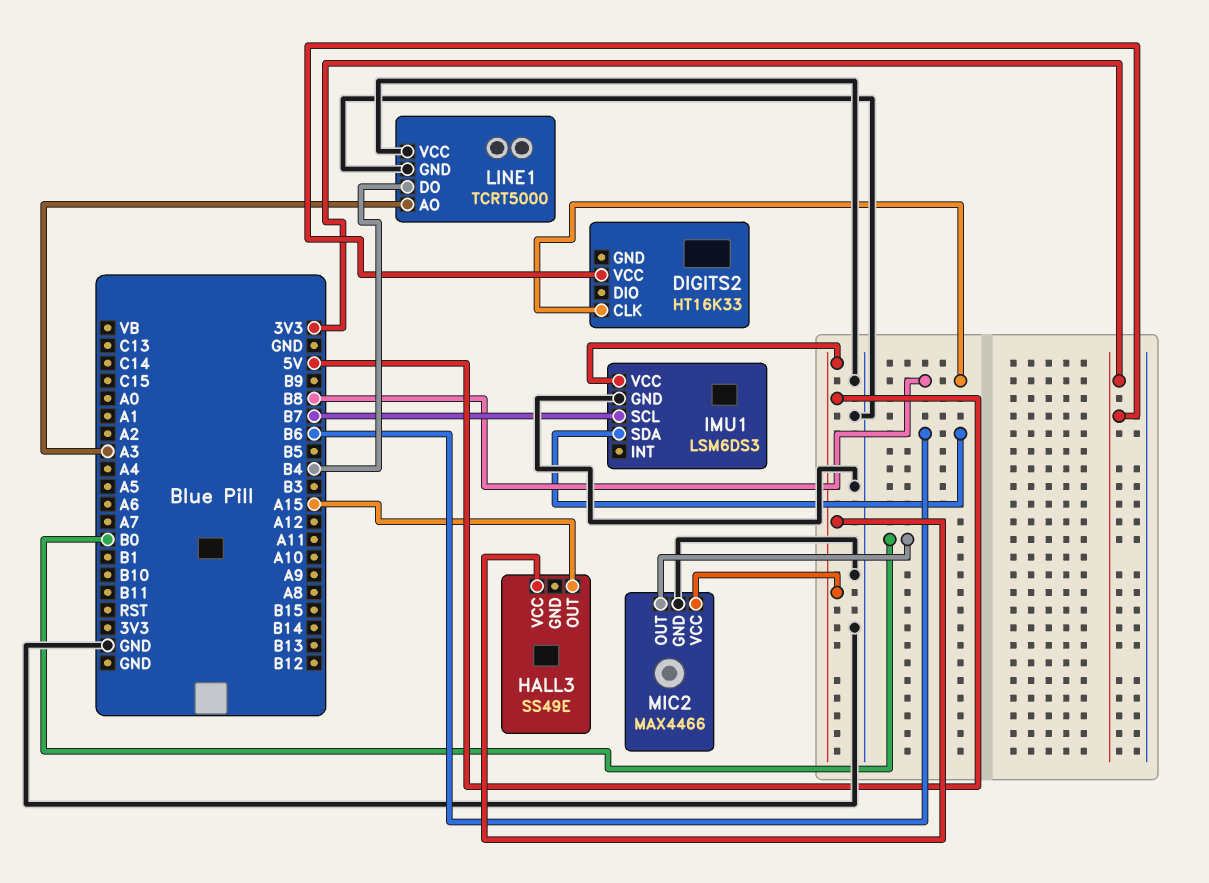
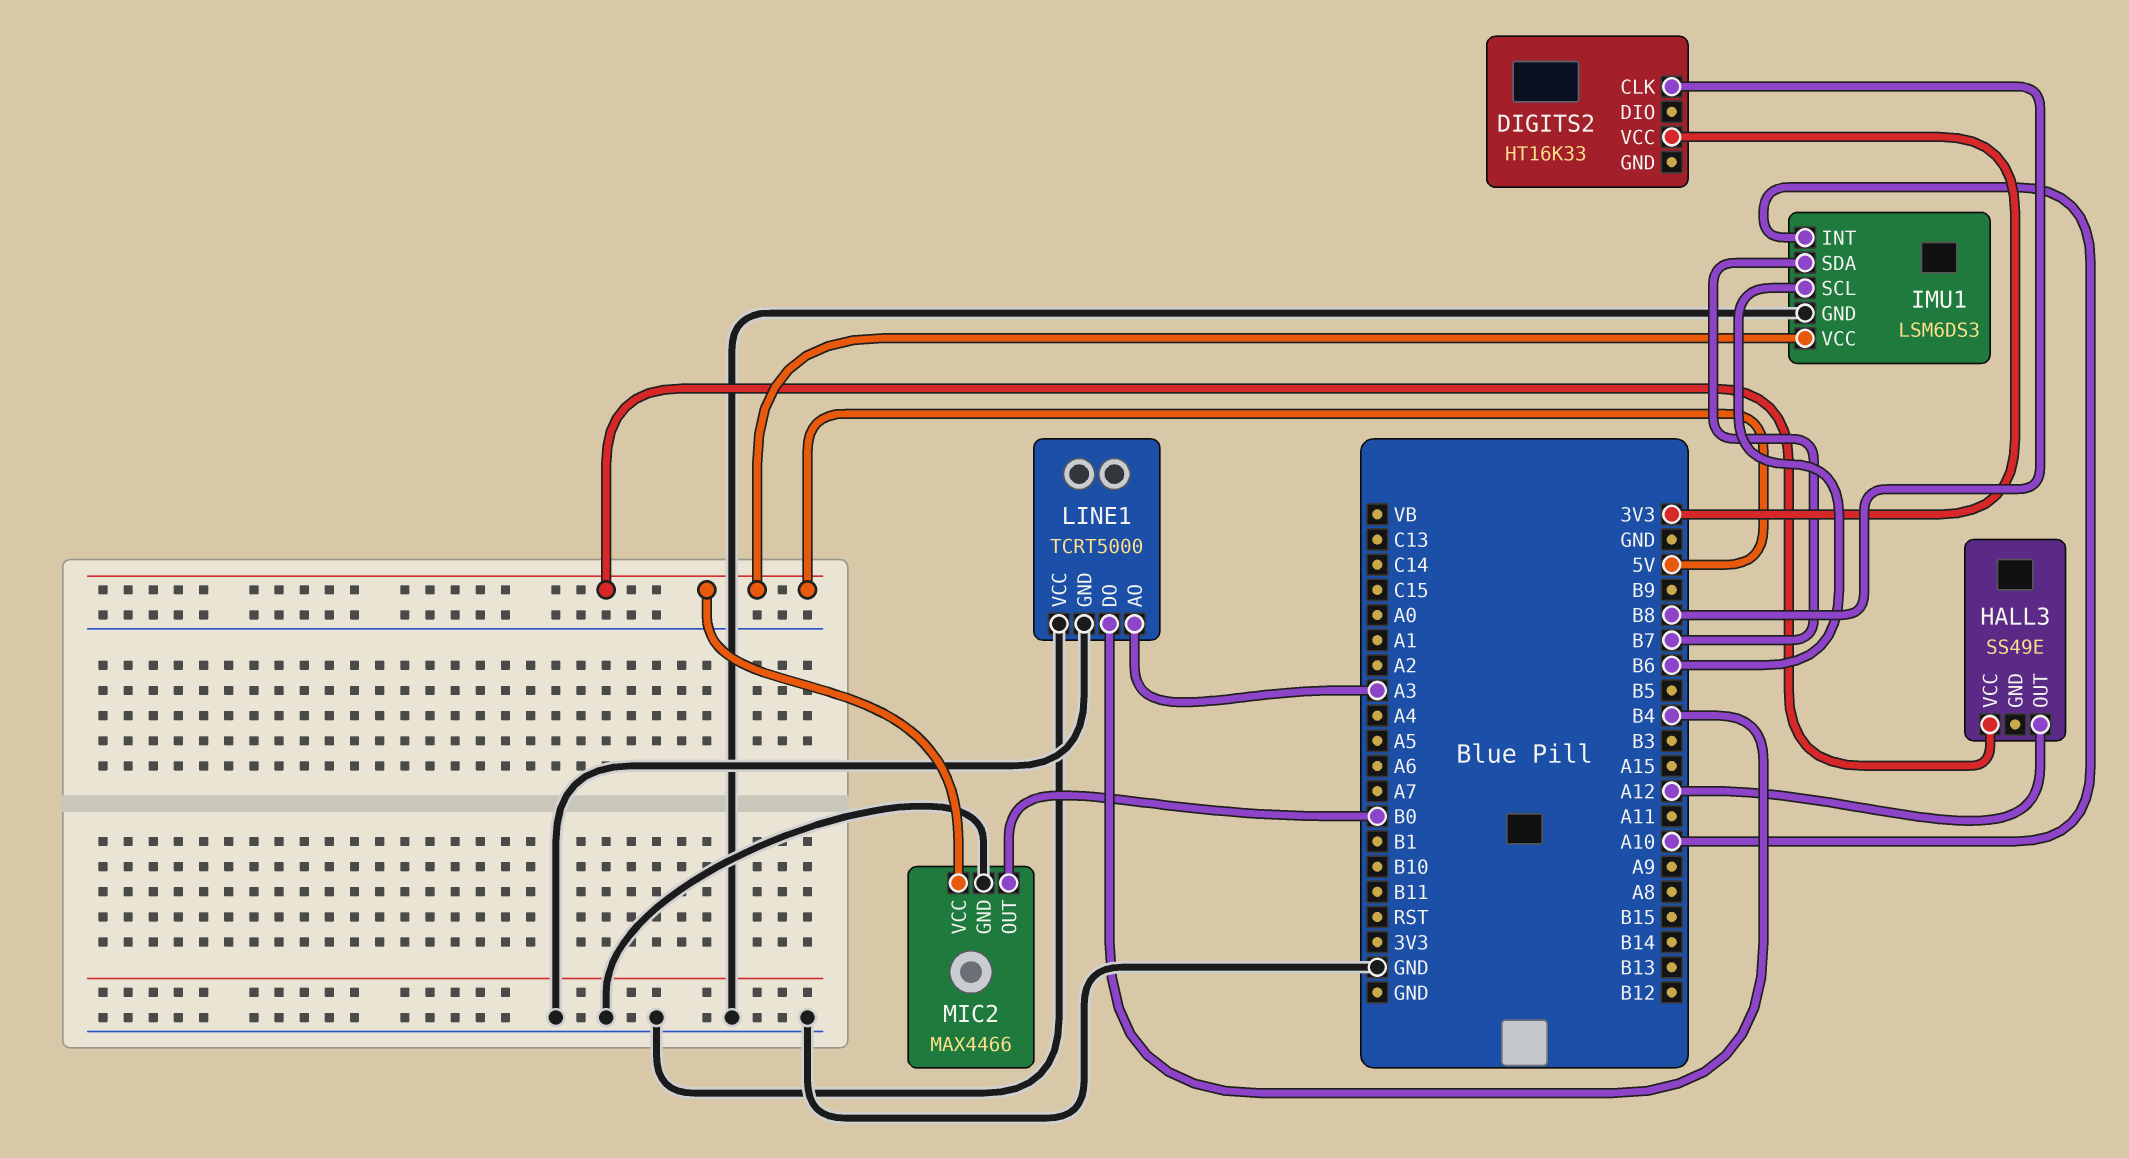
HALL3 pin OUT: A15 -> A12
IMU1 pin INT: none -> A10
IMU1 pin SCL: B7 -> B6
IMU1 pin SDA: B6 -> B7

